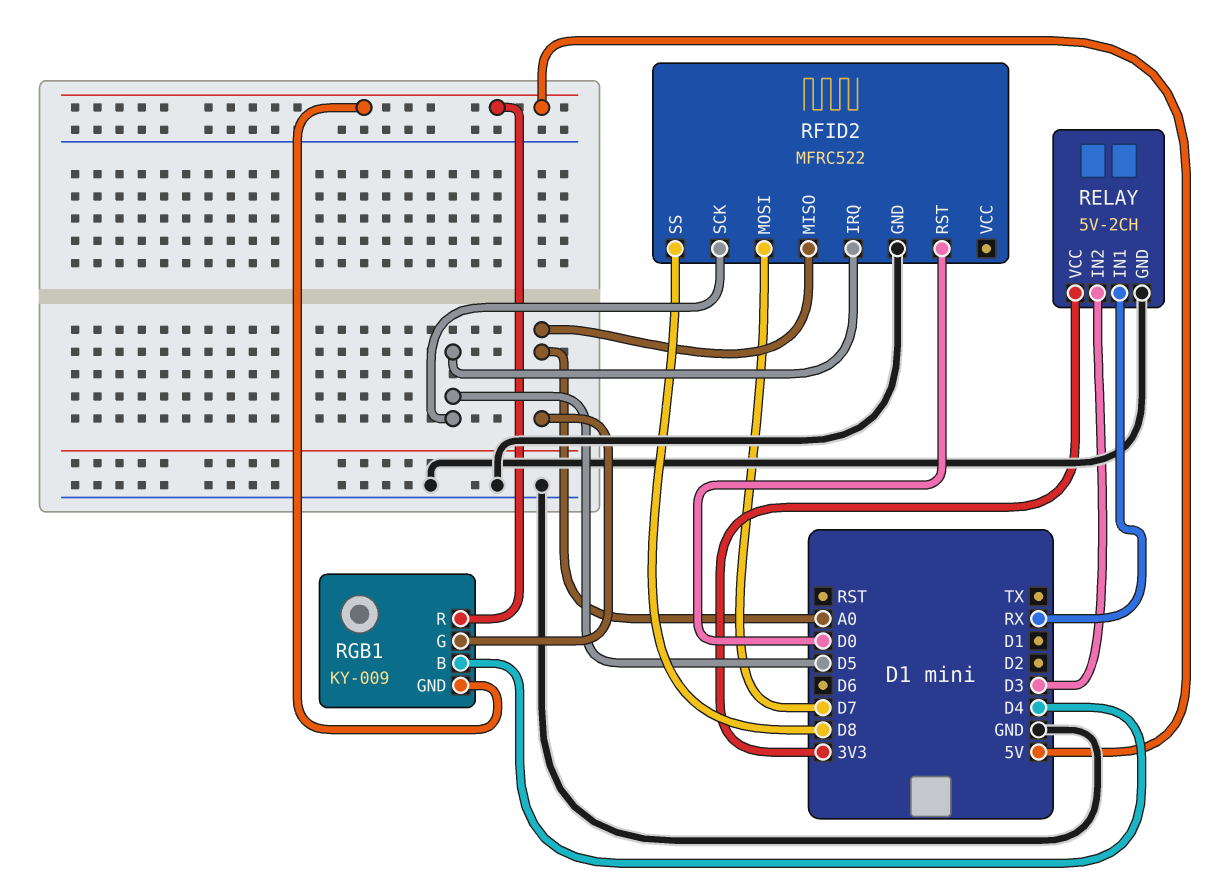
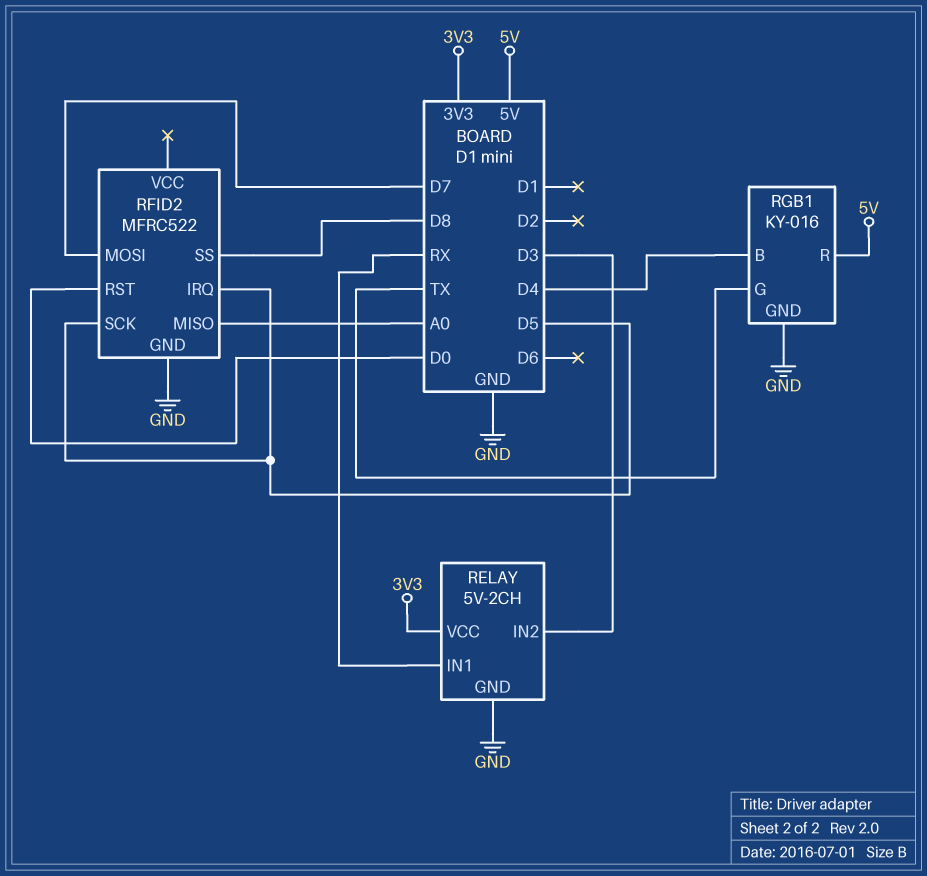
RGB1: KY-009 -> KY-016
RGB1 pin G: A0 -> TX
RGB1 pin GND: 5V -> GND

